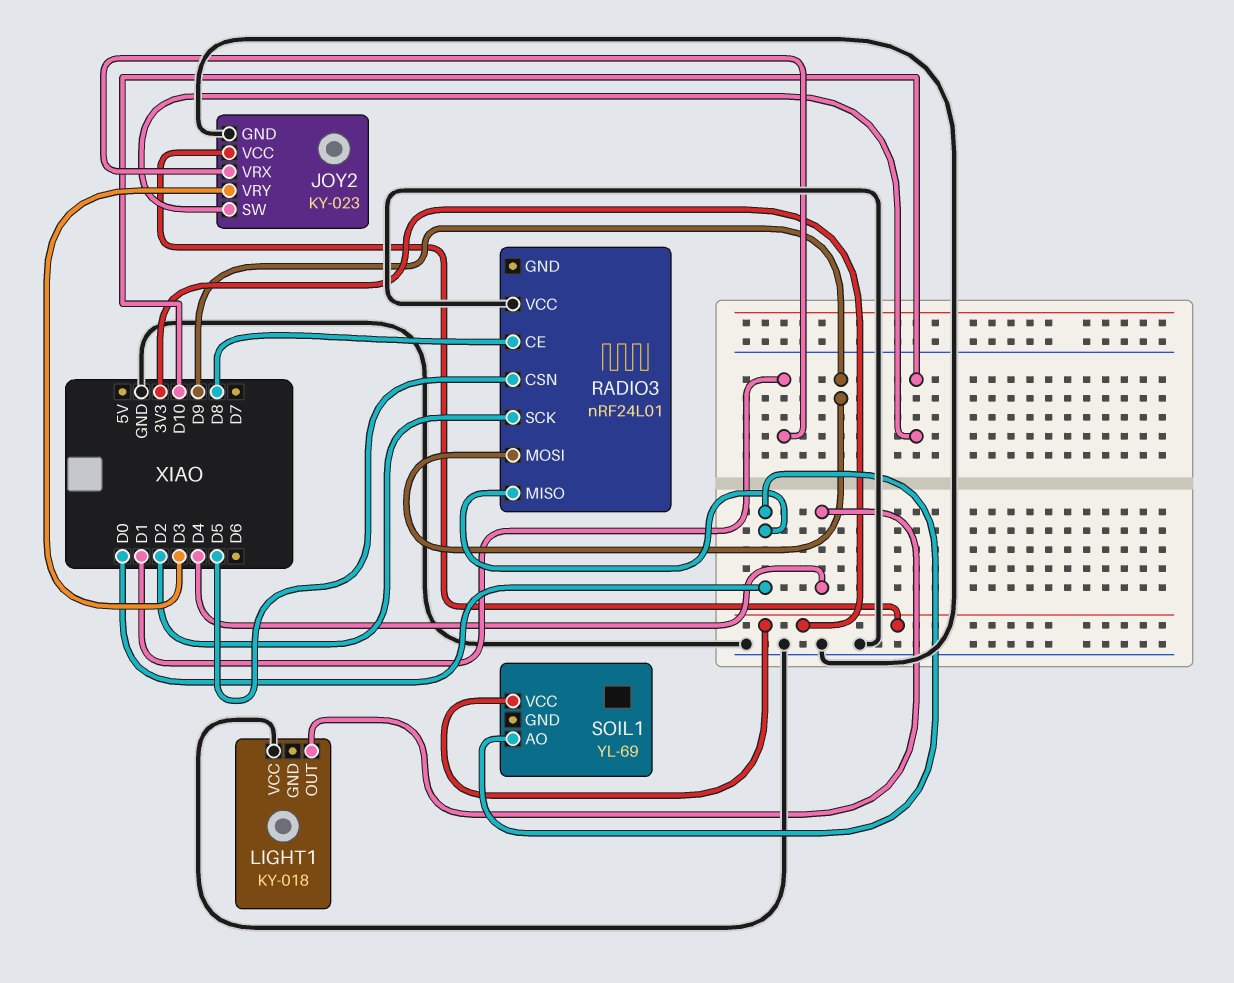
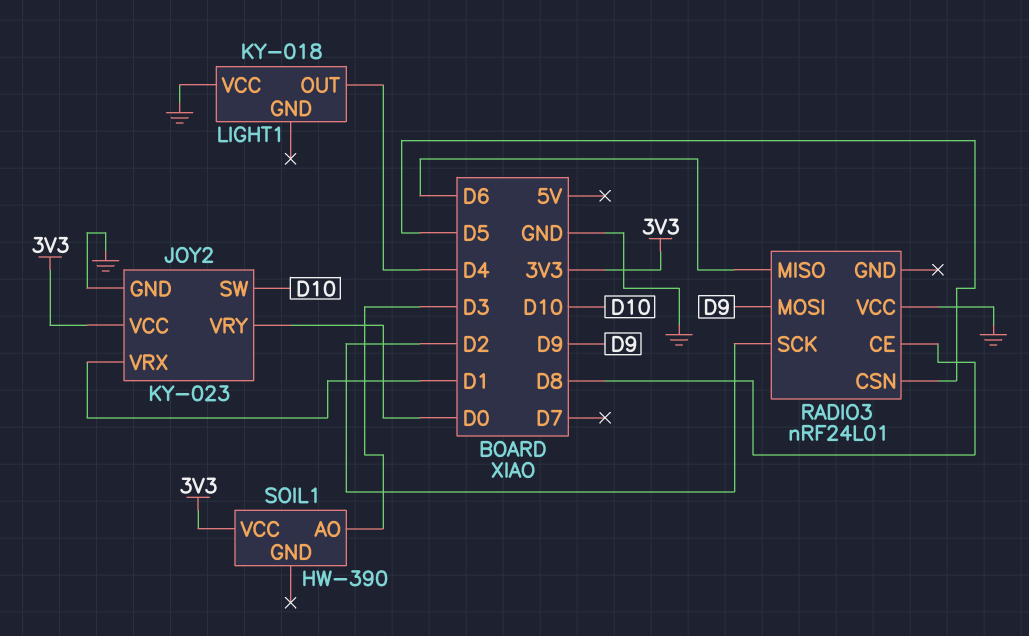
JOY2 pin VRY: D3 -> D0
RADIO3 pin MISO: D0 -> D6
SOIL1: YL-69 -> HW-390
SOIL1 pin AO: D0 -> D3

